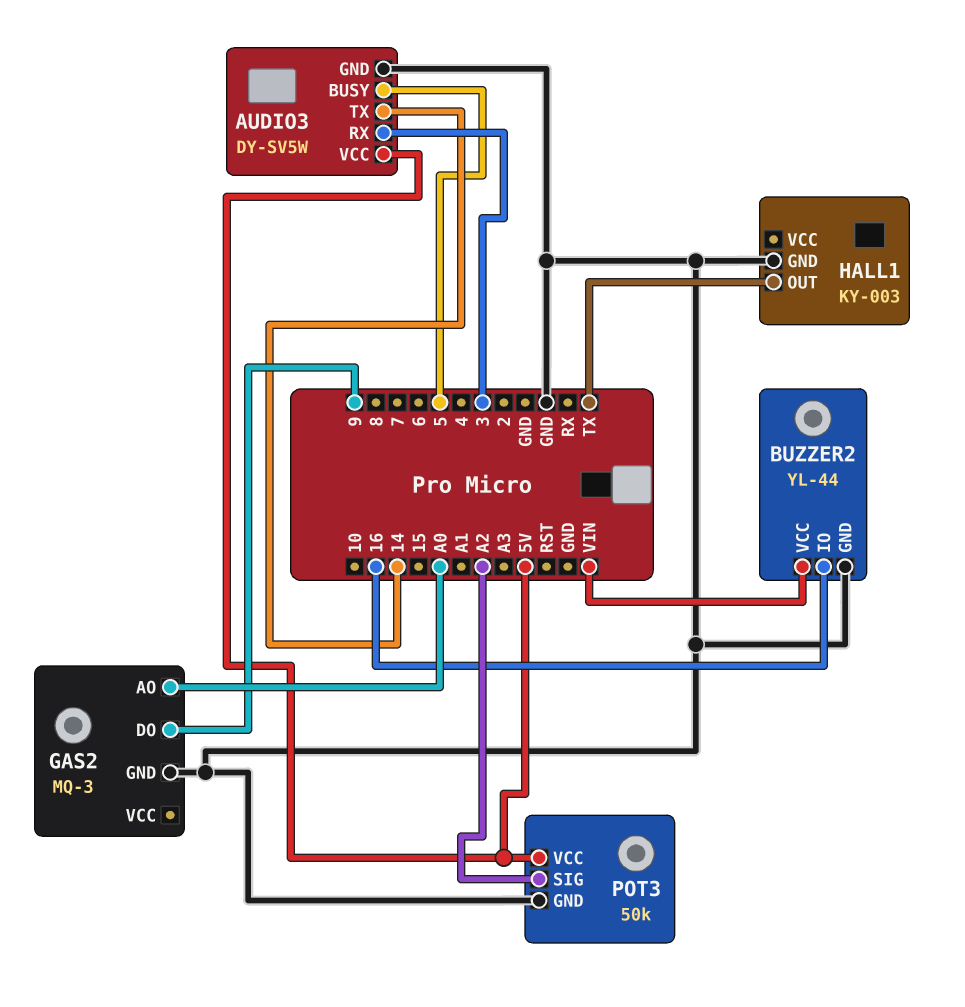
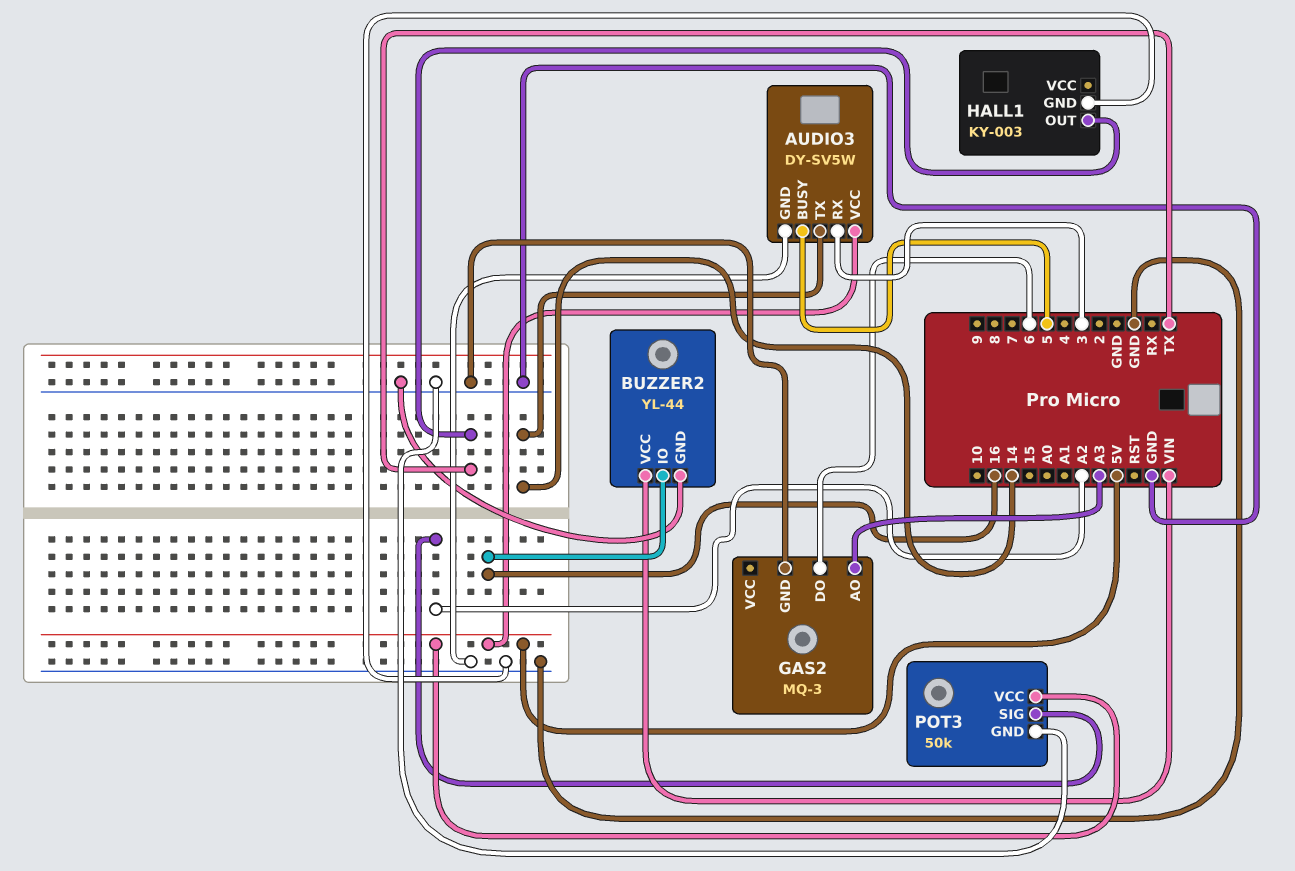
GAS2 pin AO: A0 -> A3
GAS2 pin DO: 9 -> 6

